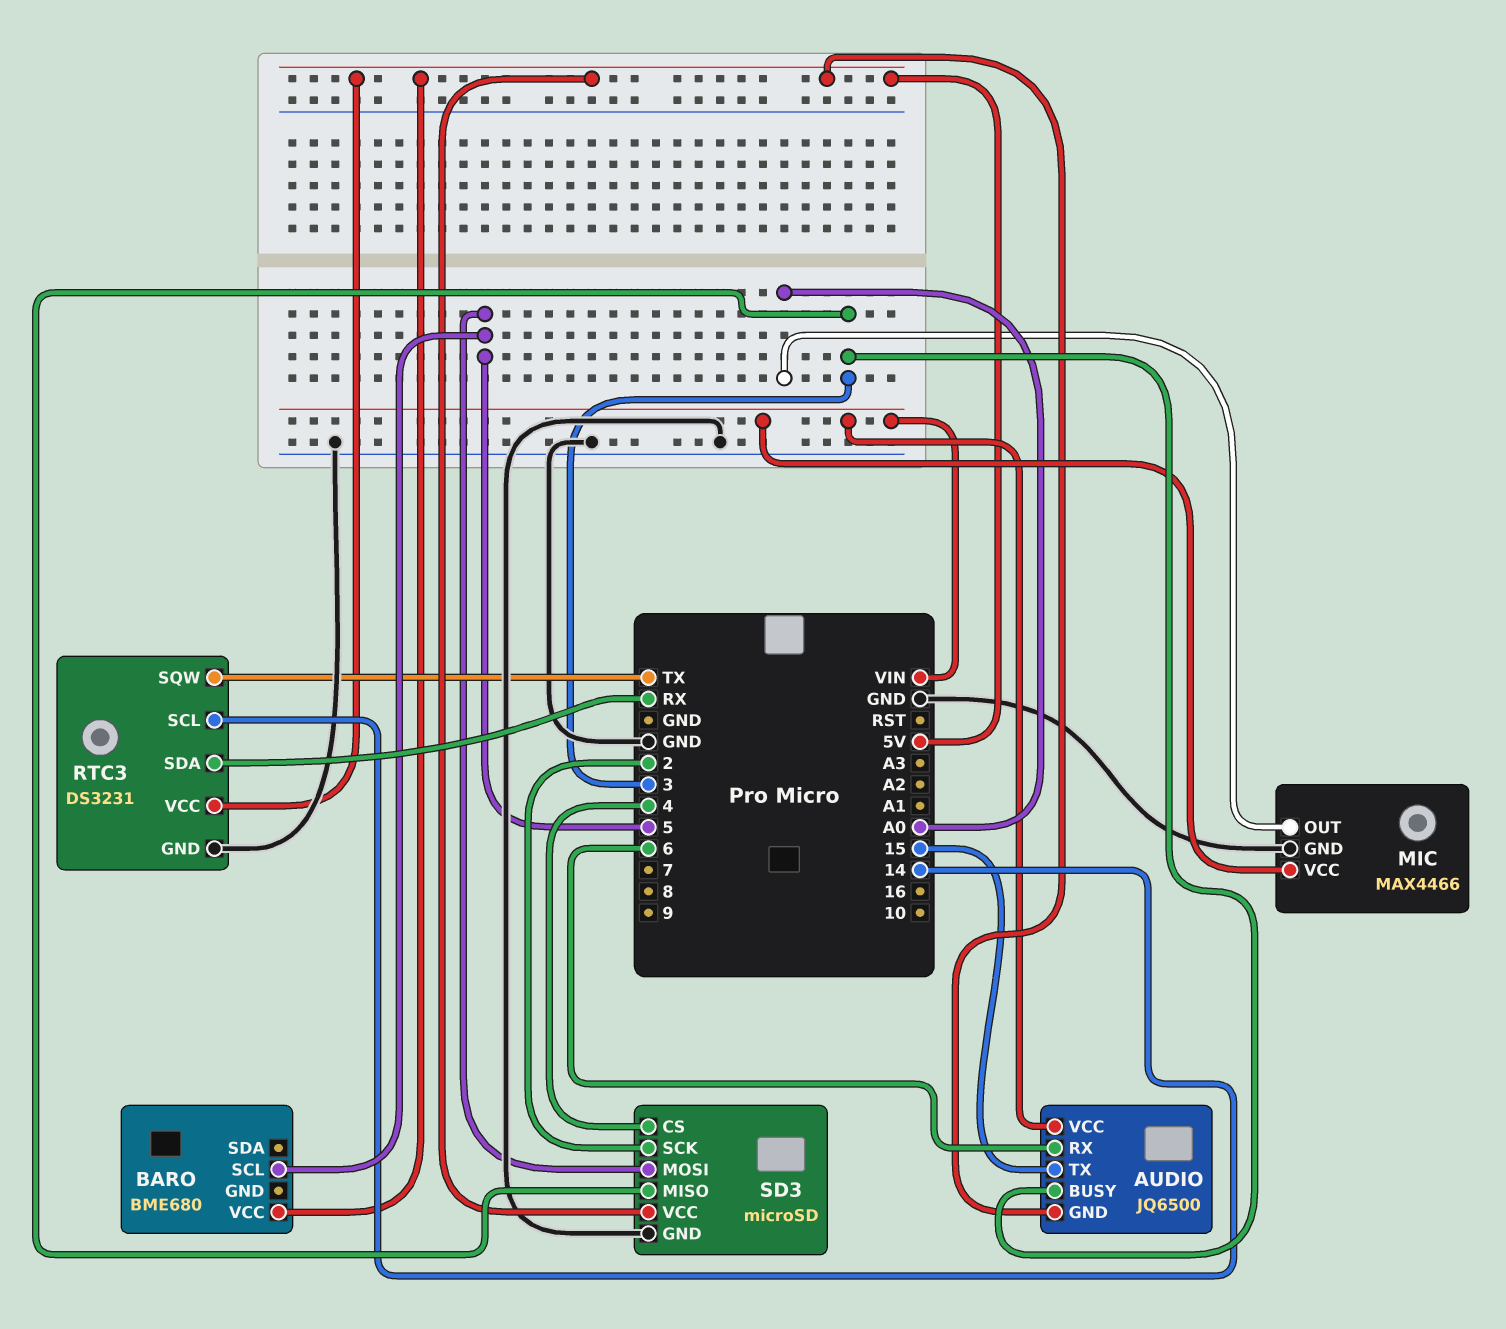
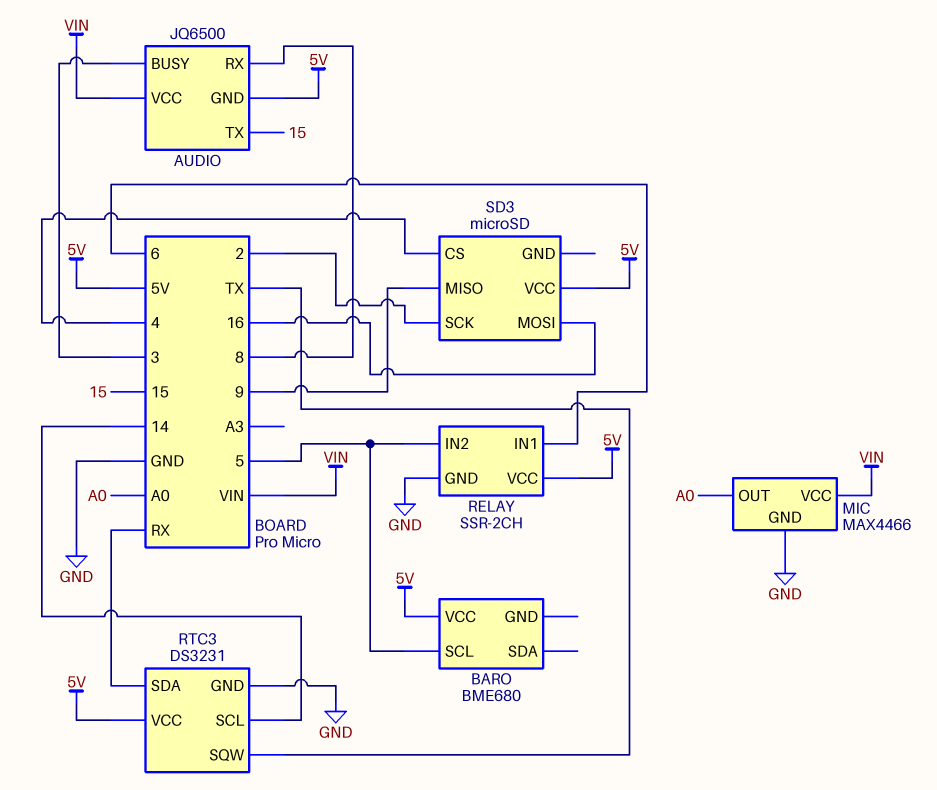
AUDIO pin RX: 6 -> 8
RELAY: none -> SSR-2CH
RELAY pin GND: none -> GND
RELAY pin IN1: none -> 6
RELAY pin IN2: none -> 5
RELAY pin VCC: none -> 5V
SD3 pin GND: GND -> none
SD3 pin MISO: 3 -> 9
SD3 pin MOSI: 5 -> 16

